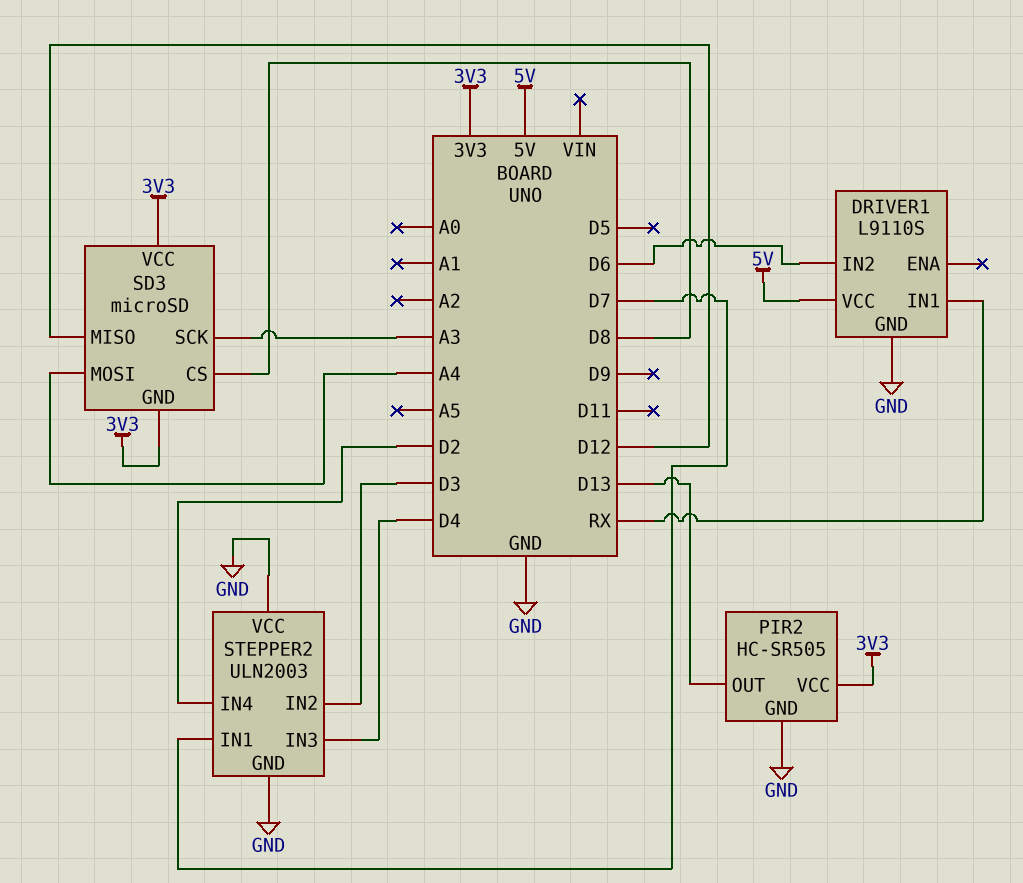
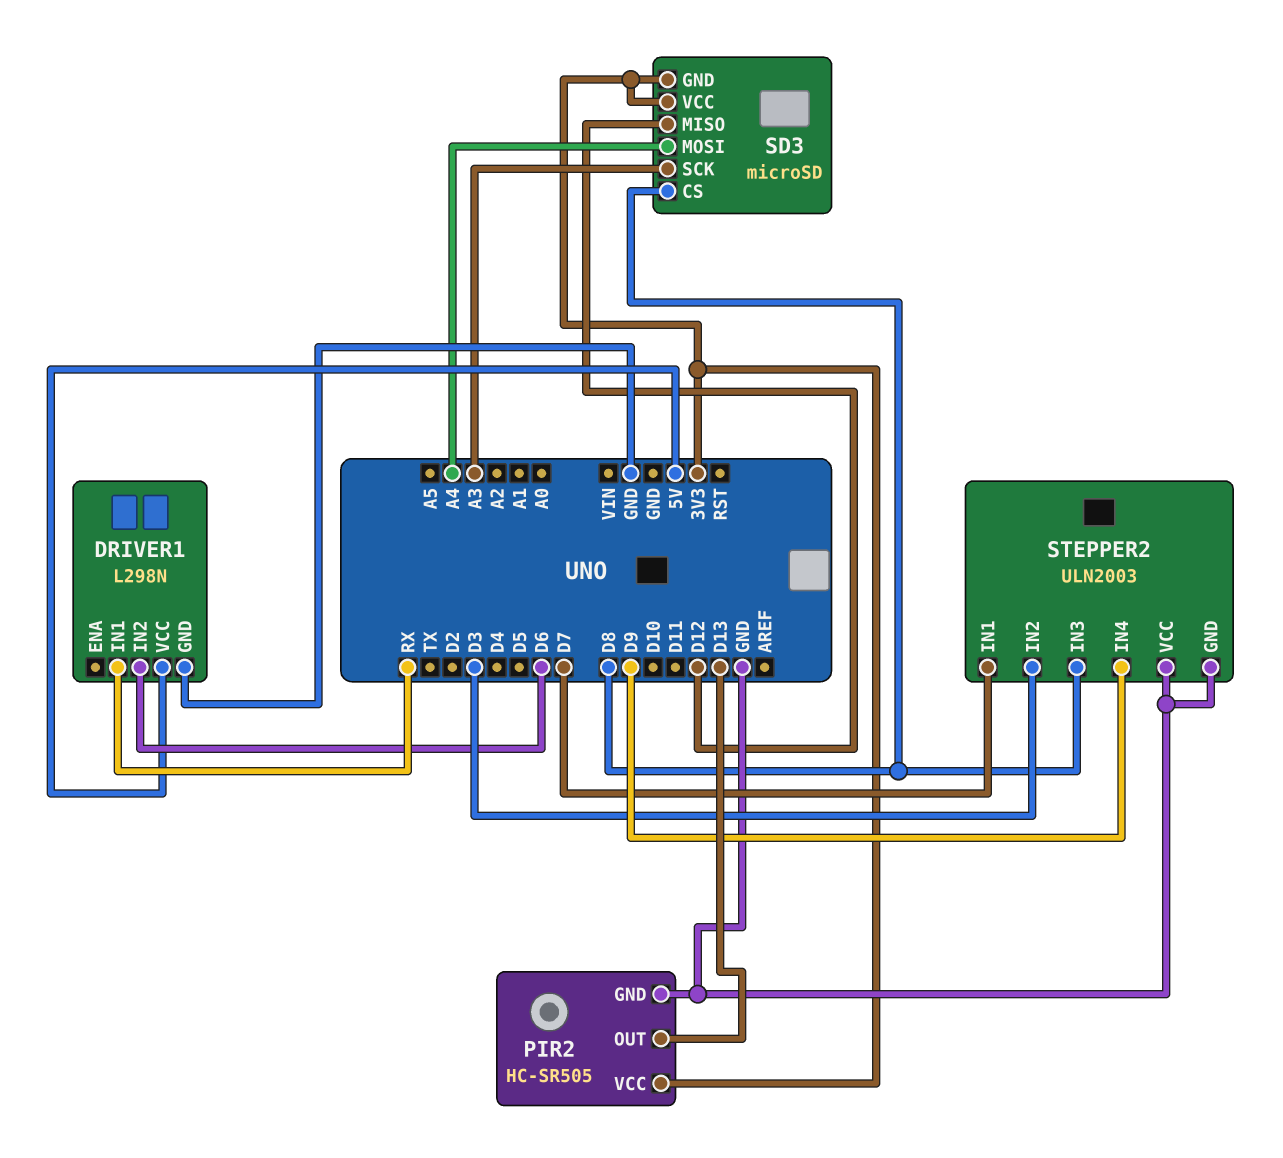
DRIVER1: L9110S -> L298N
STEPPER2 pin IN3: D4 -> D8
STEPPER2 pin IN4: D2 -> D9

